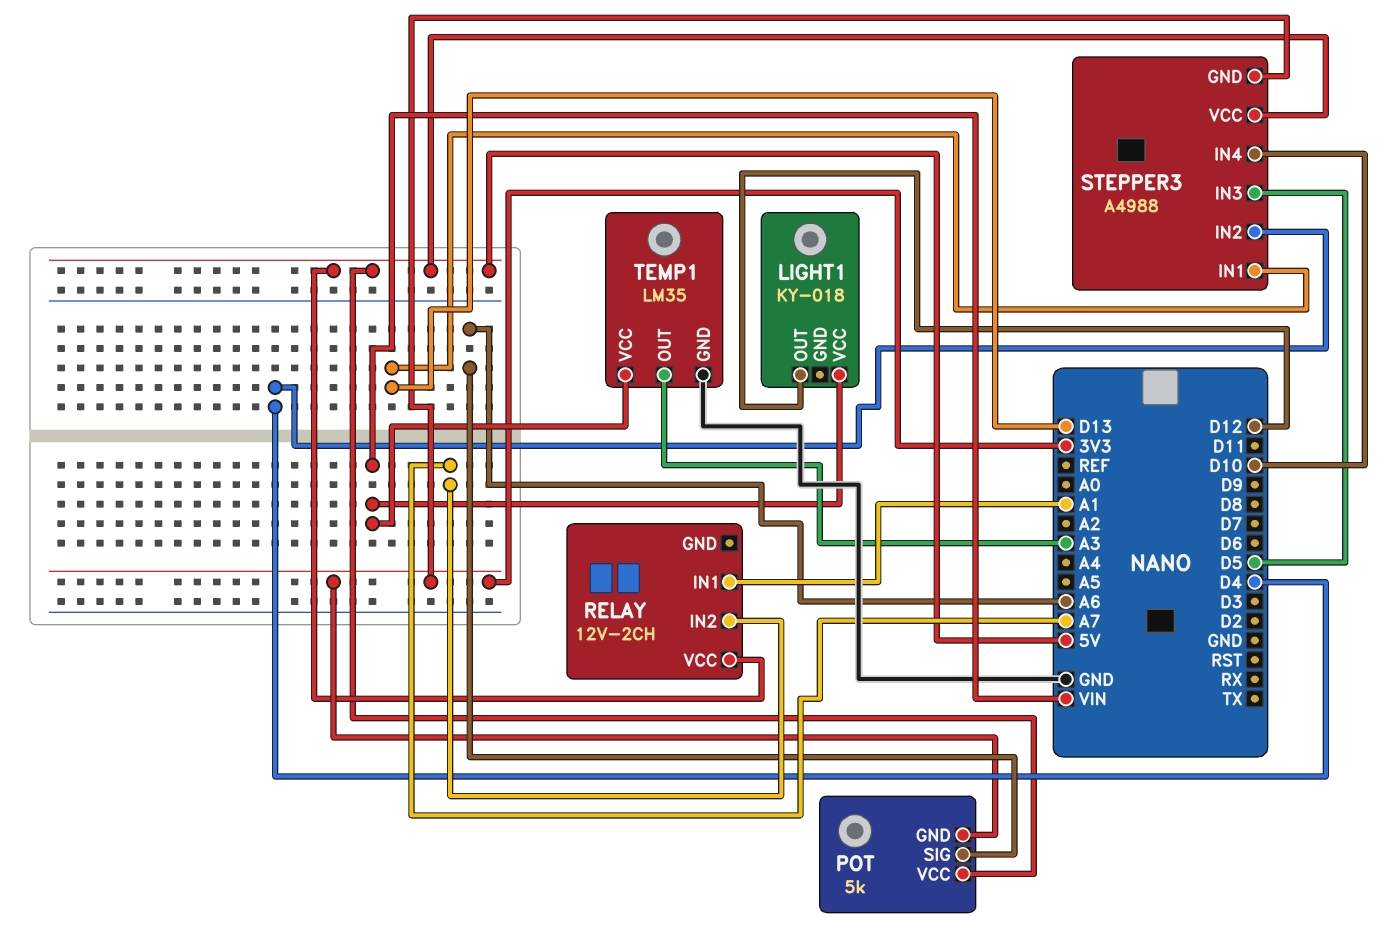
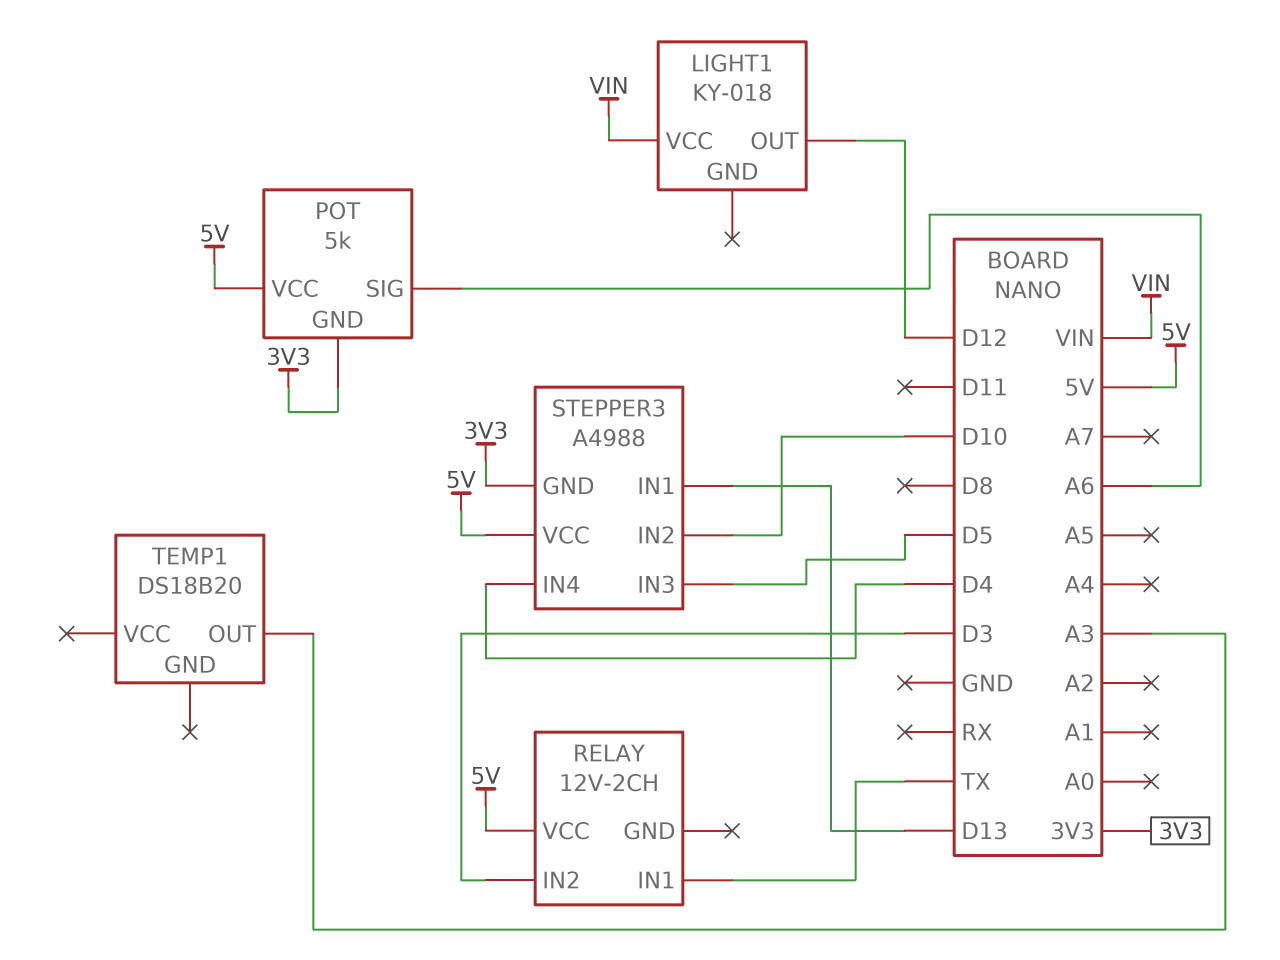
RELAY pin IN1: A1 -> TX
RELAY pin IN2: A7 -> D3
STEPPER3 pin IN2: D4 -> D10
STEPPER3 pin IN4: D10 -> D4
TEMP1: LM35 -> DS18B20
TEMP1 pin GND: GND -> none
TEMP1 pin VCC: VIN -> none

